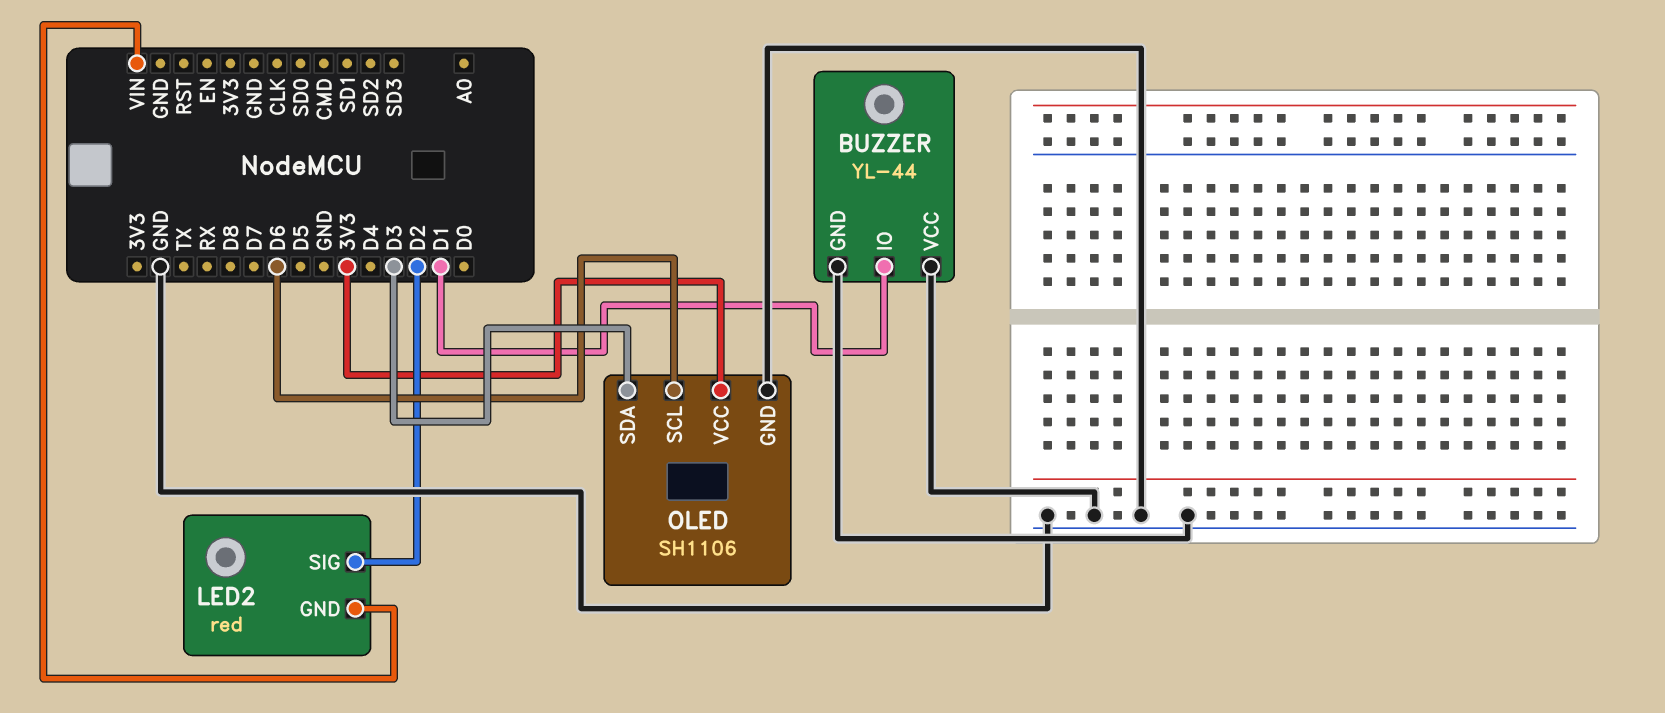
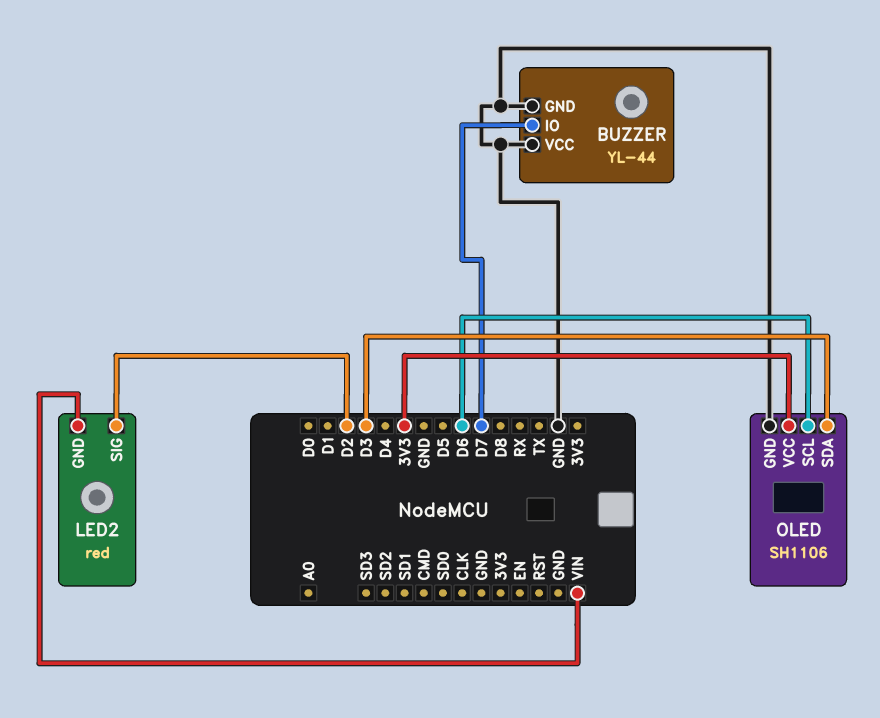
BUZZER pin IO: D1 -> D7

